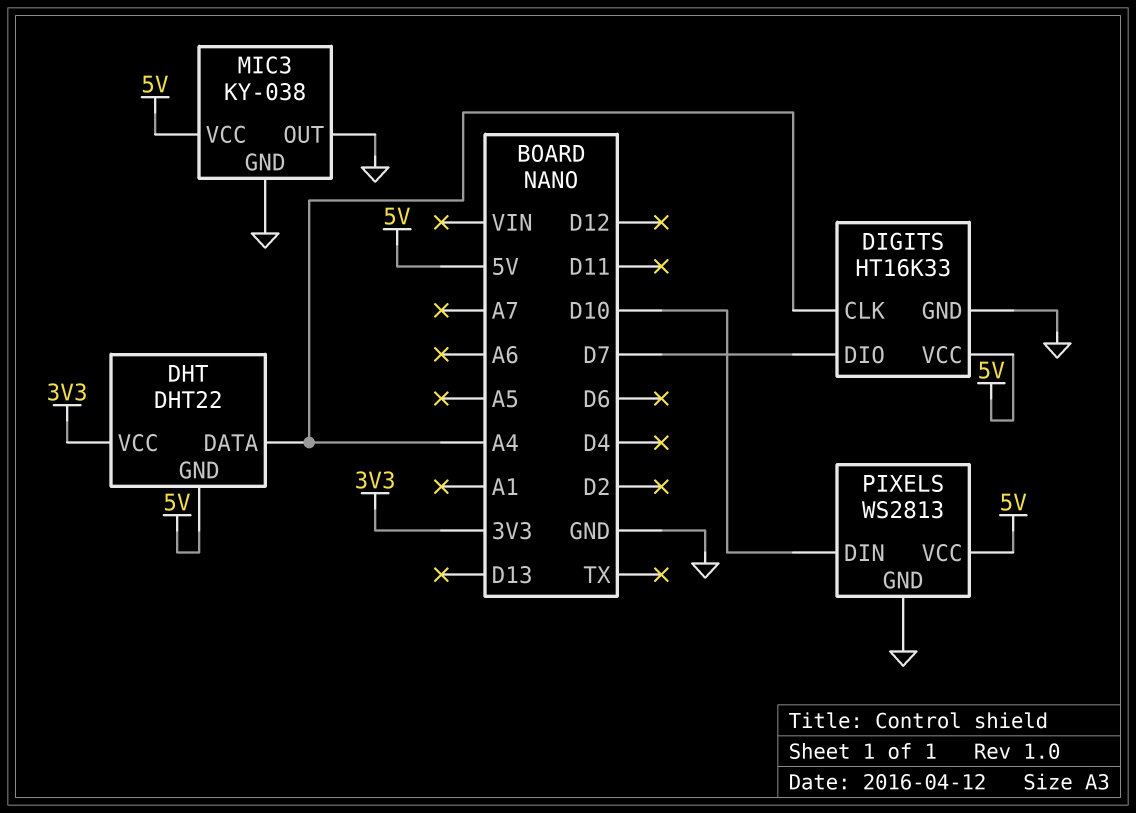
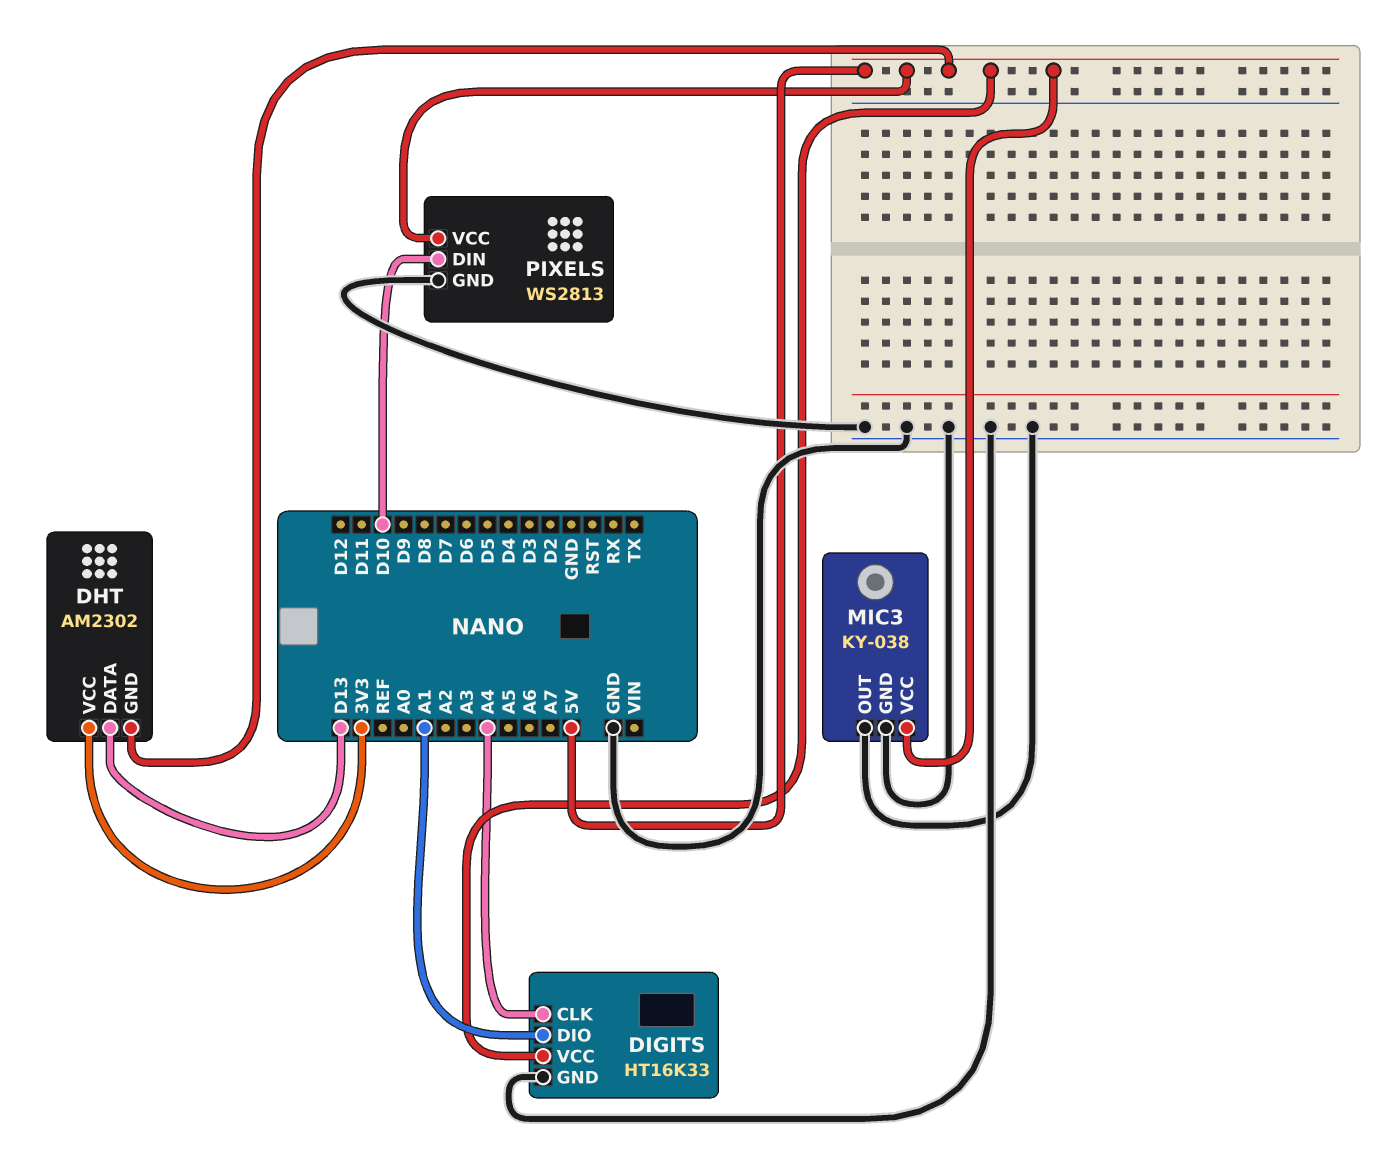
DHT: DHT22 -> AM2302
DHT pin DATA: A4 -> D13
DIGITS pin DIO: D7 -> A1

